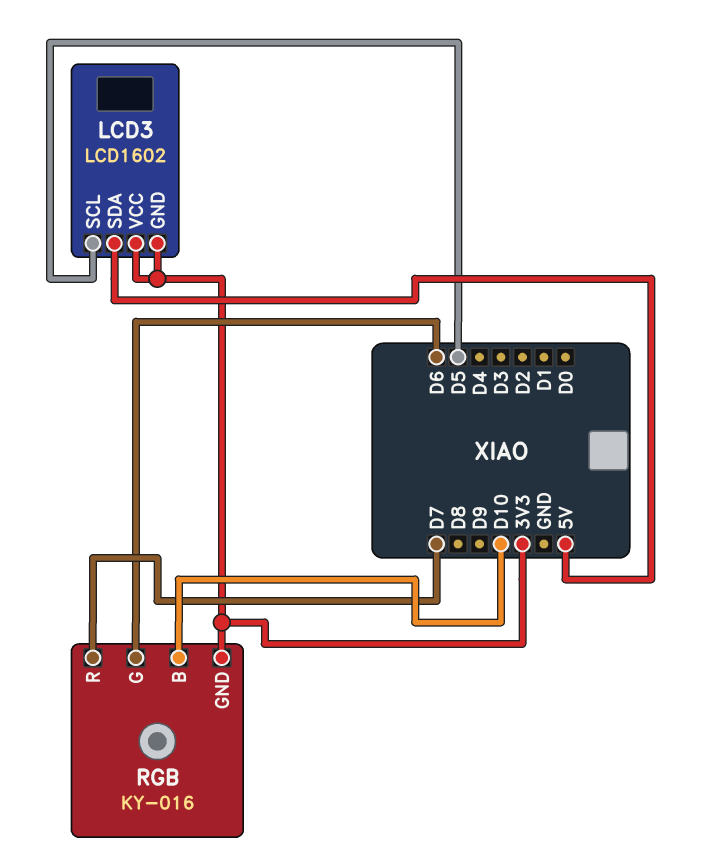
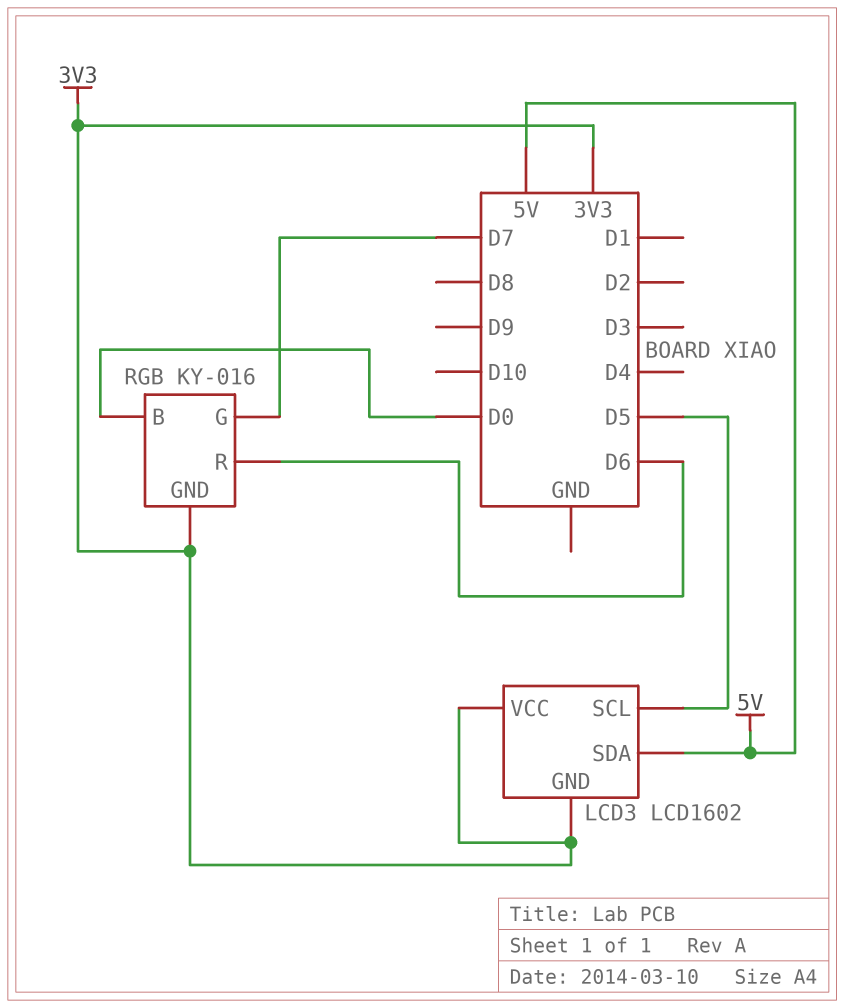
RGB pin B: D10 -> D0
RGB pin G: D6 -> D7
RGB pin R: D7 -> D6

